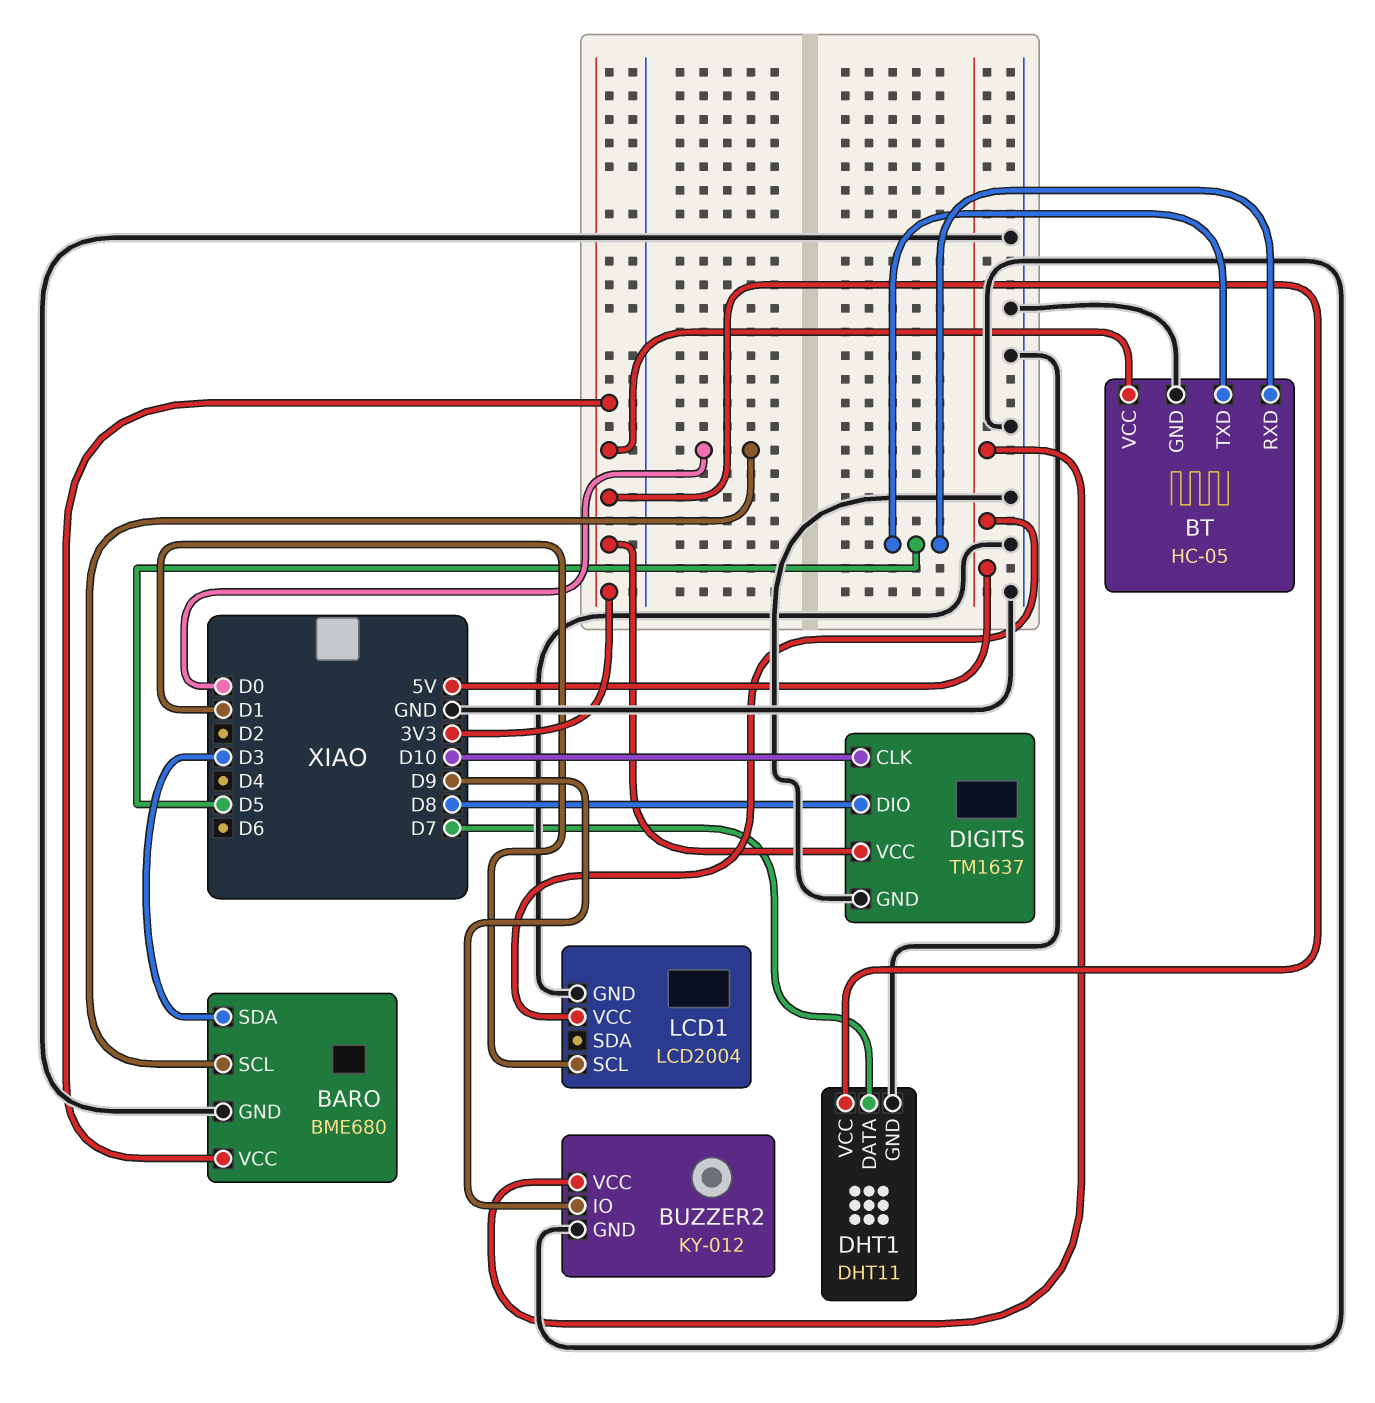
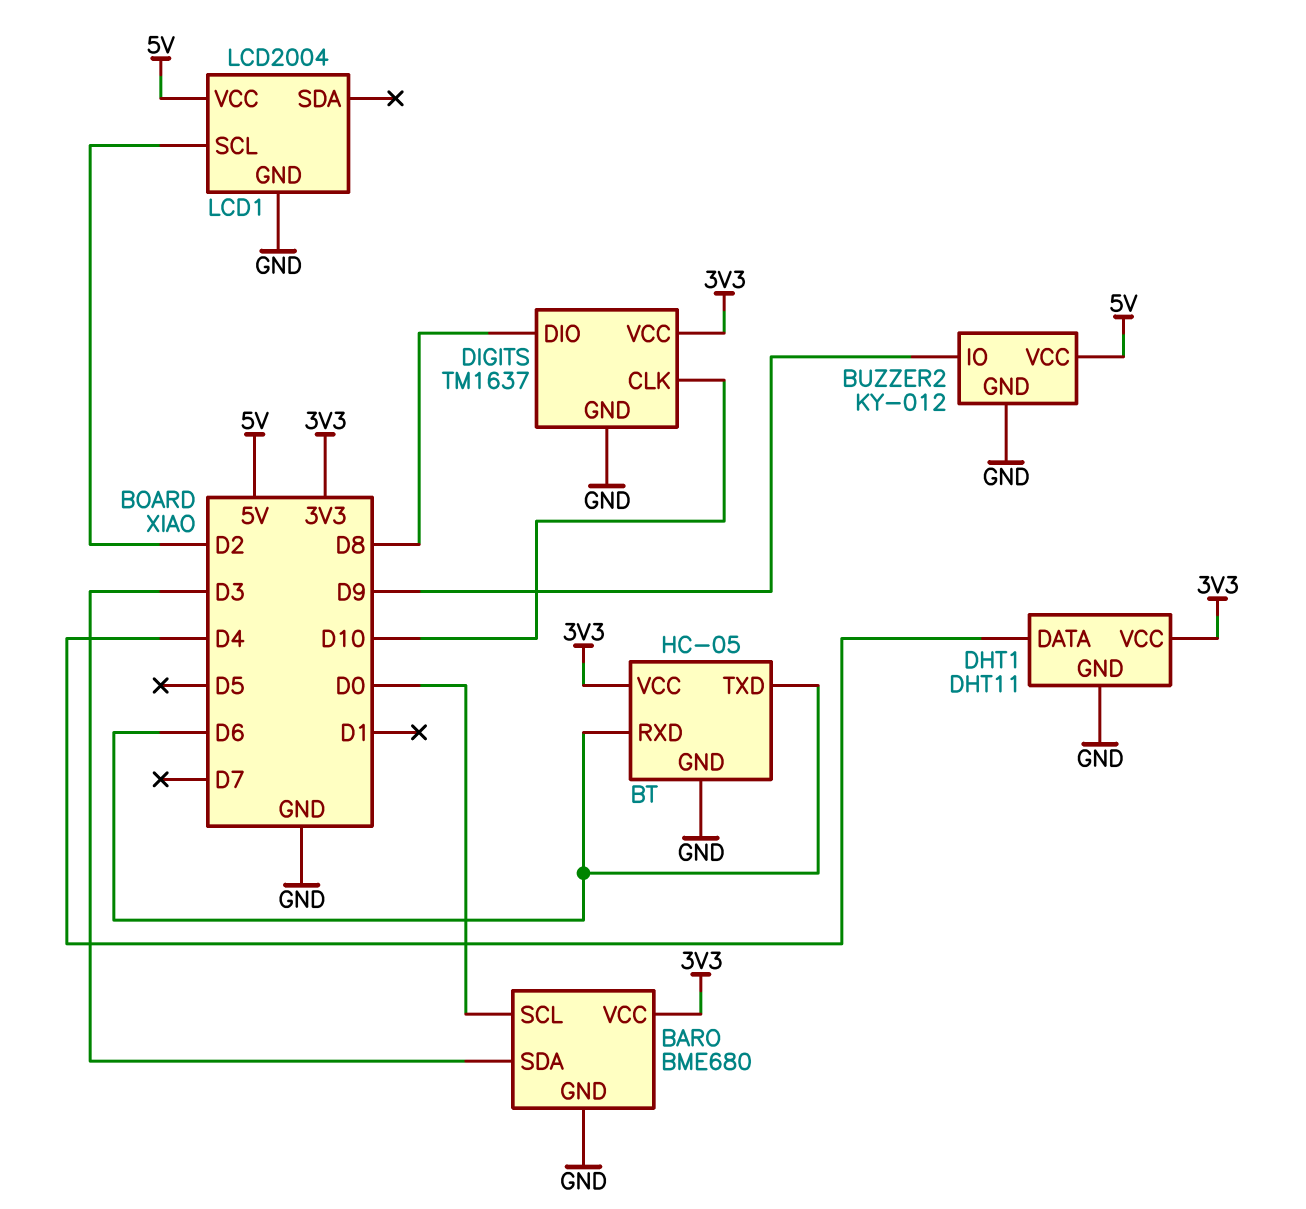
BT pin RXD: D5 -> D6
BT pin TXD: D5 -> D6
DHT1 pin DATA: D7 -> D4
LCD1 pin SCL: D1 -> D2

